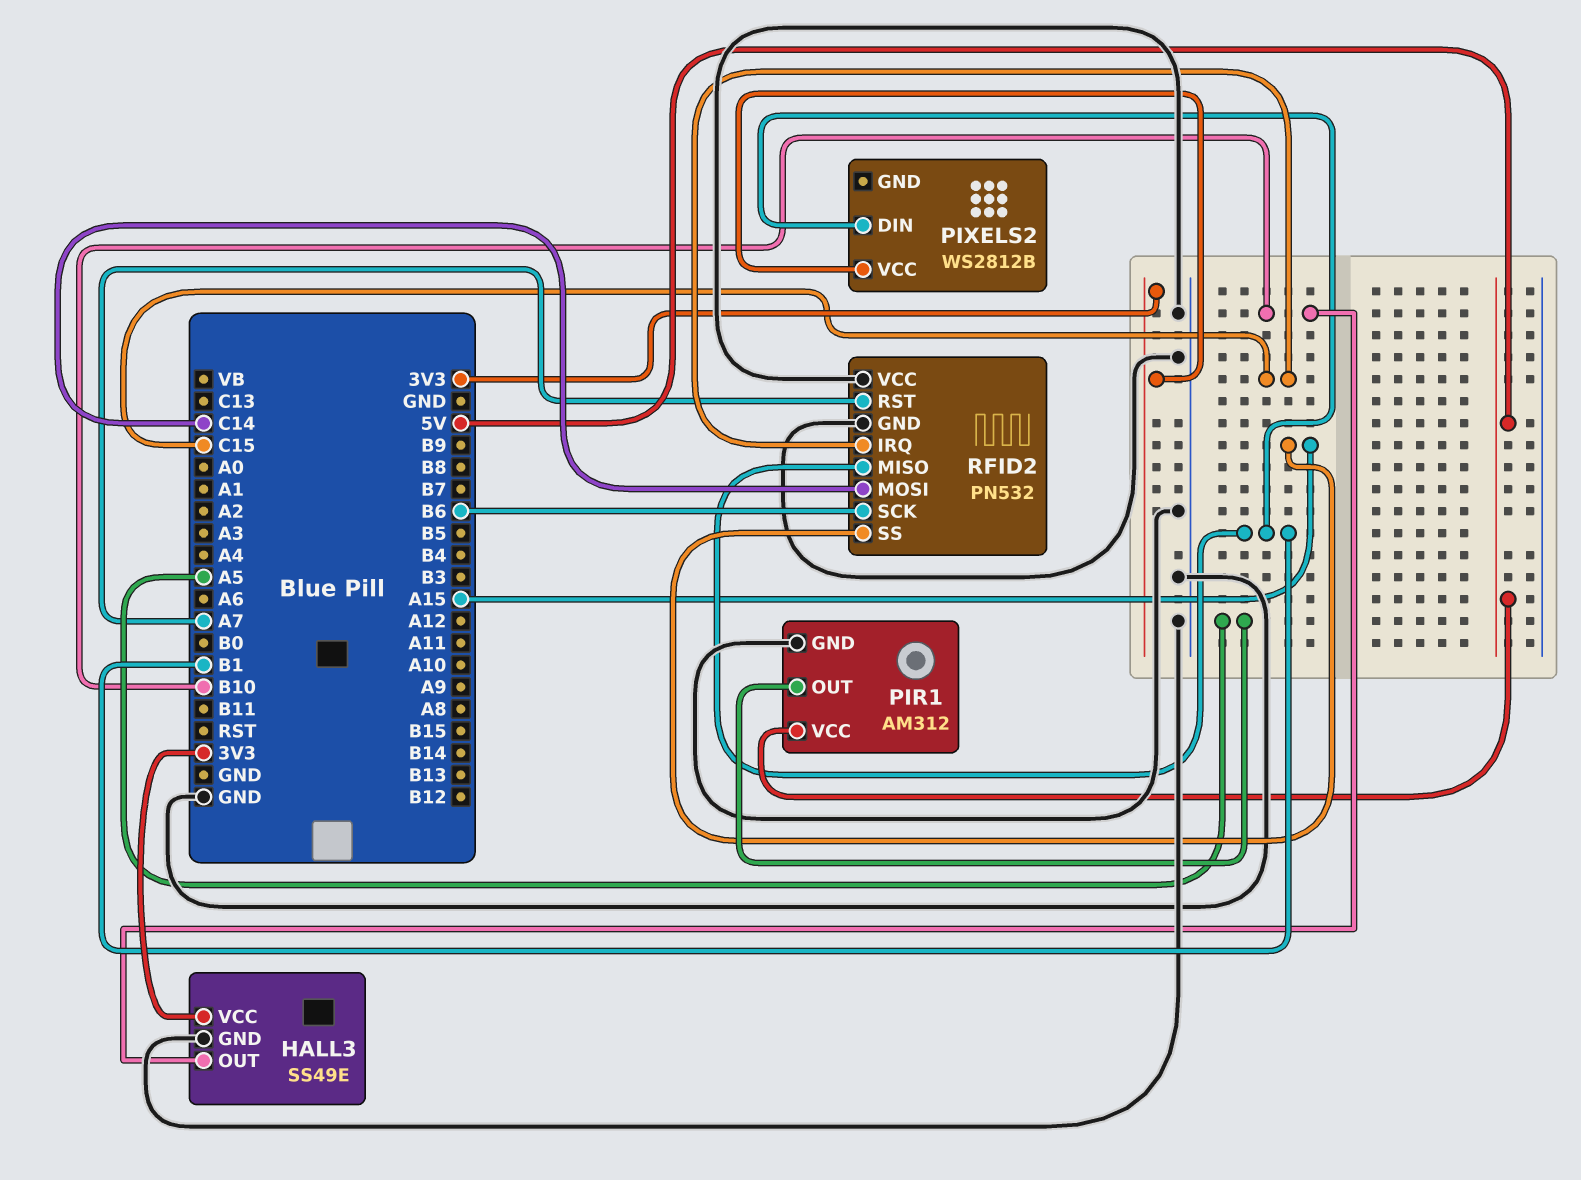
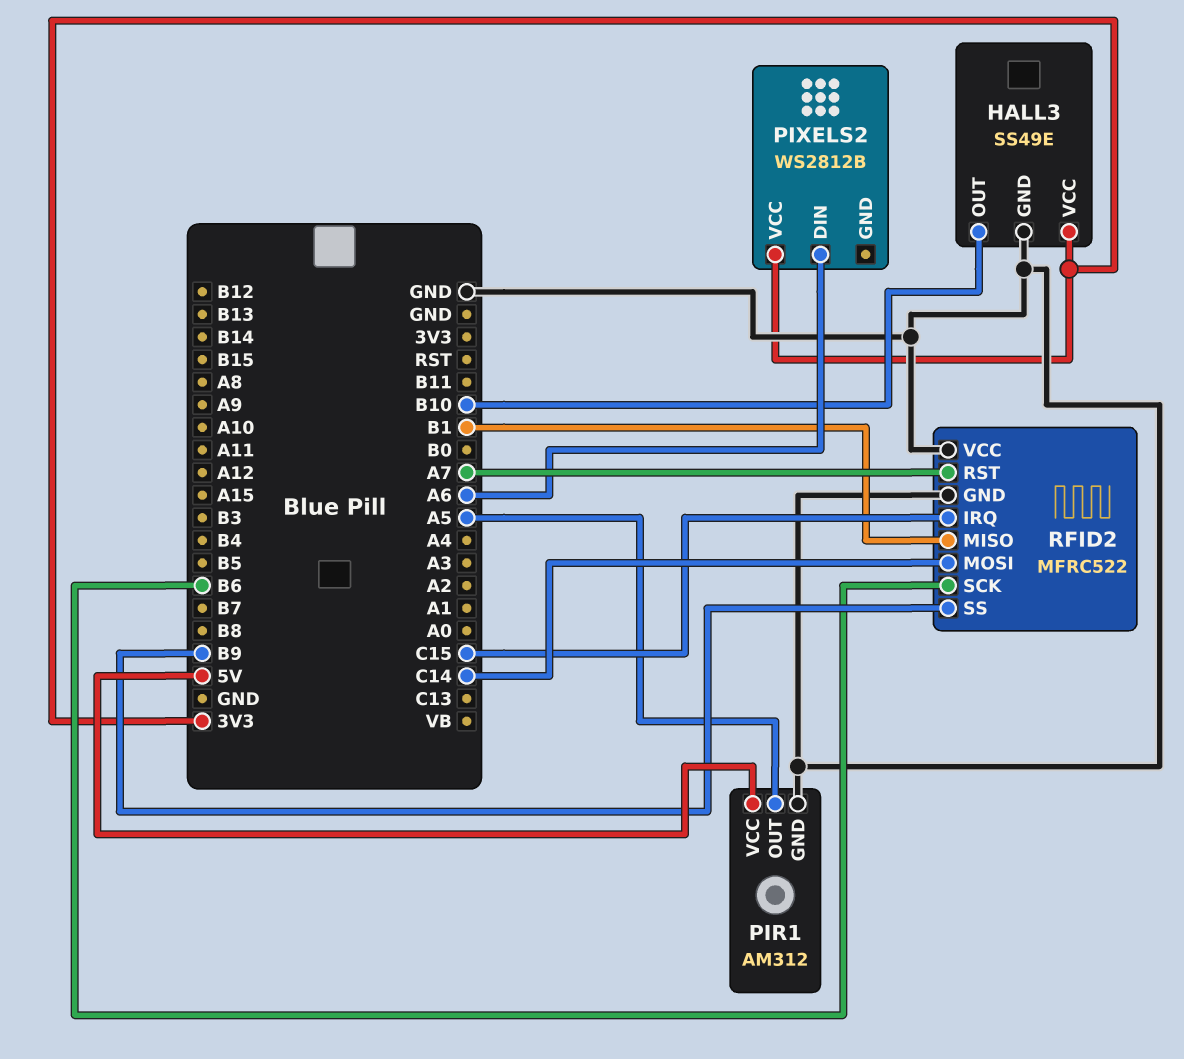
PIXELS2 pin DIN: B1 -> A6
RFID2: PN532 -> MFRC522
RFID2 pin SS: A15 -> B9

